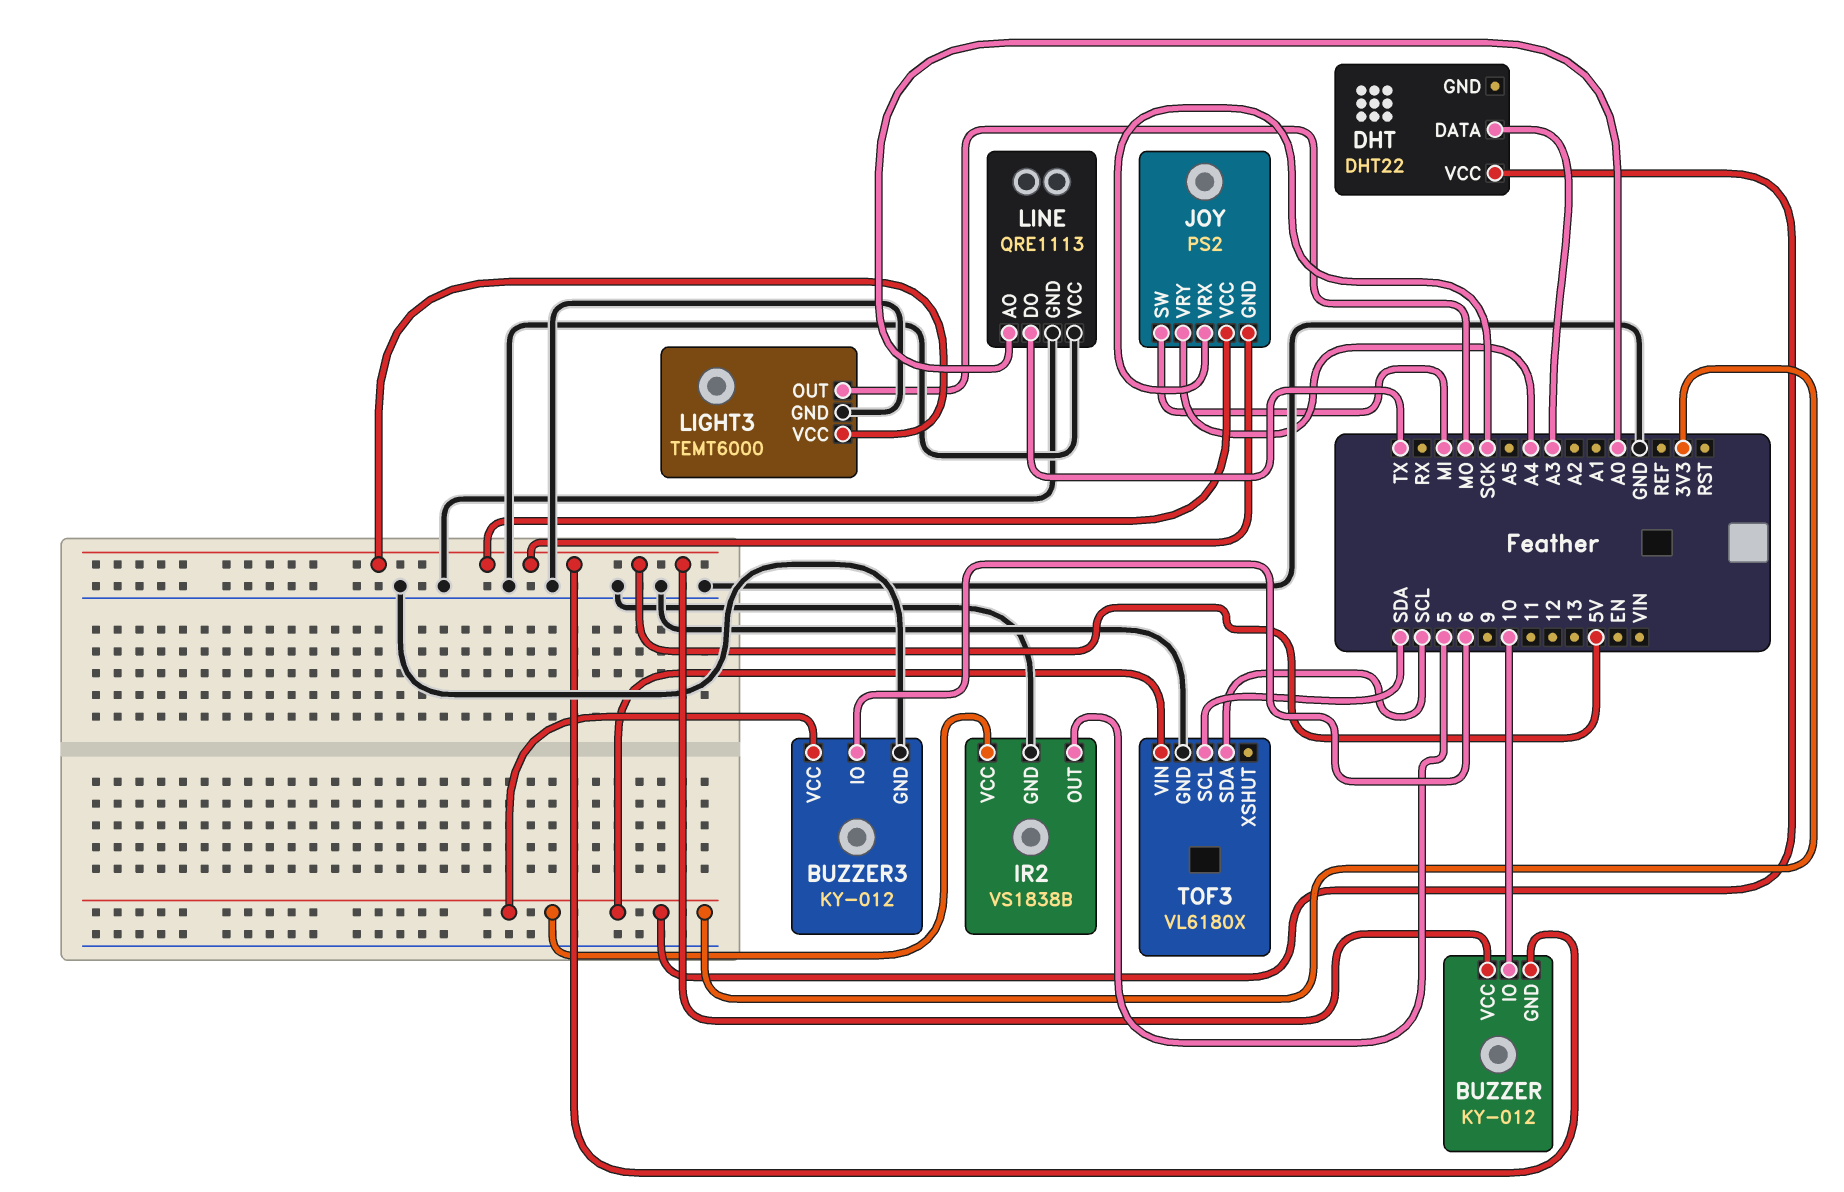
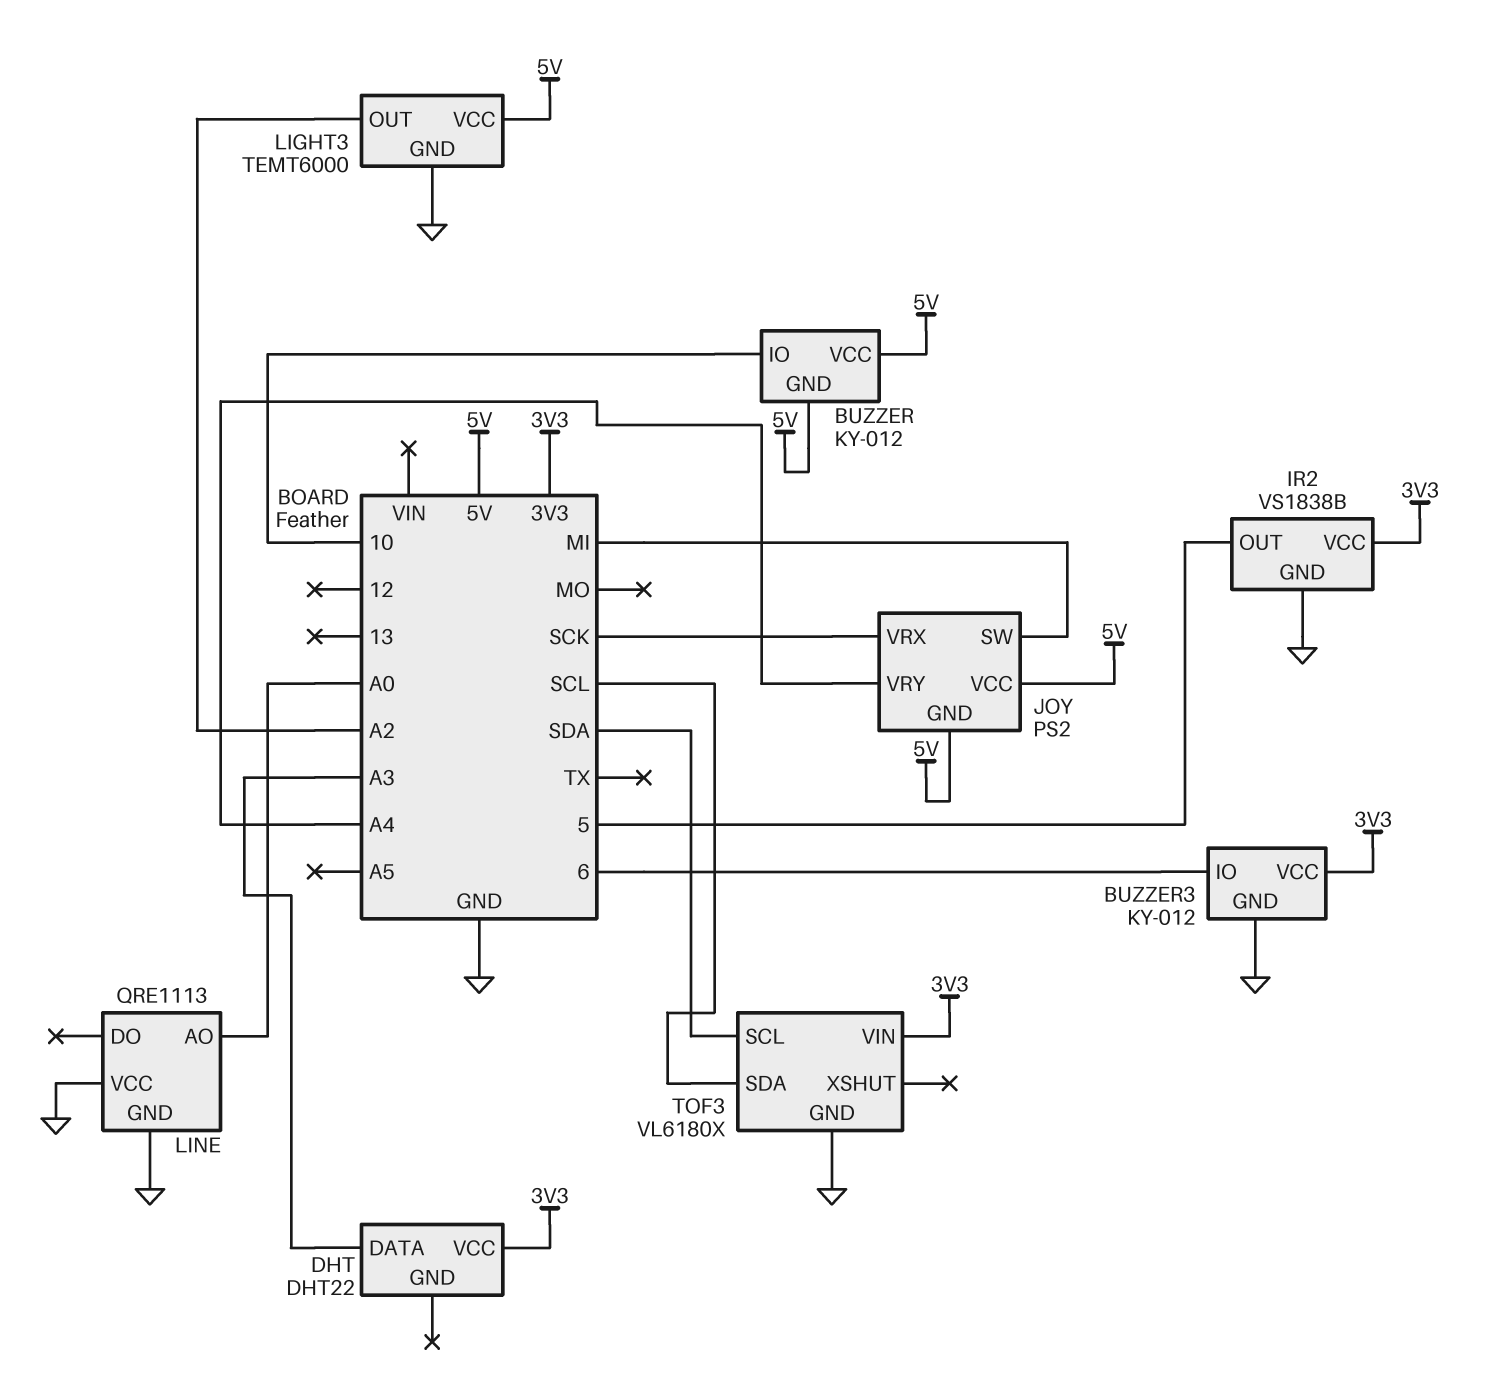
LIGHT3 pin OUT: MO -> A2
LINE pin DO: TX -> none

